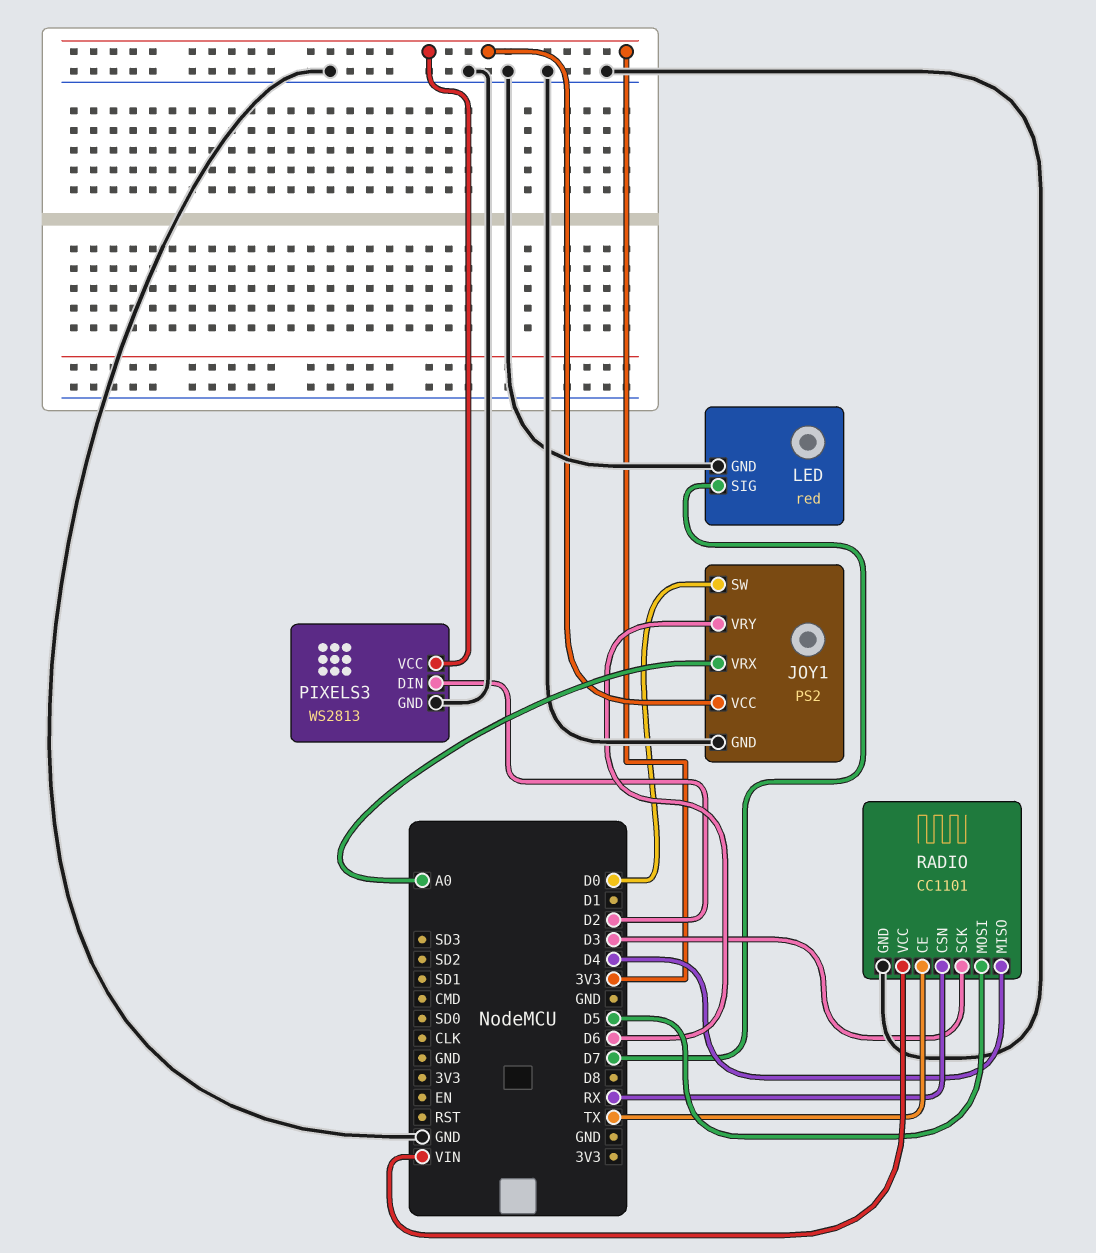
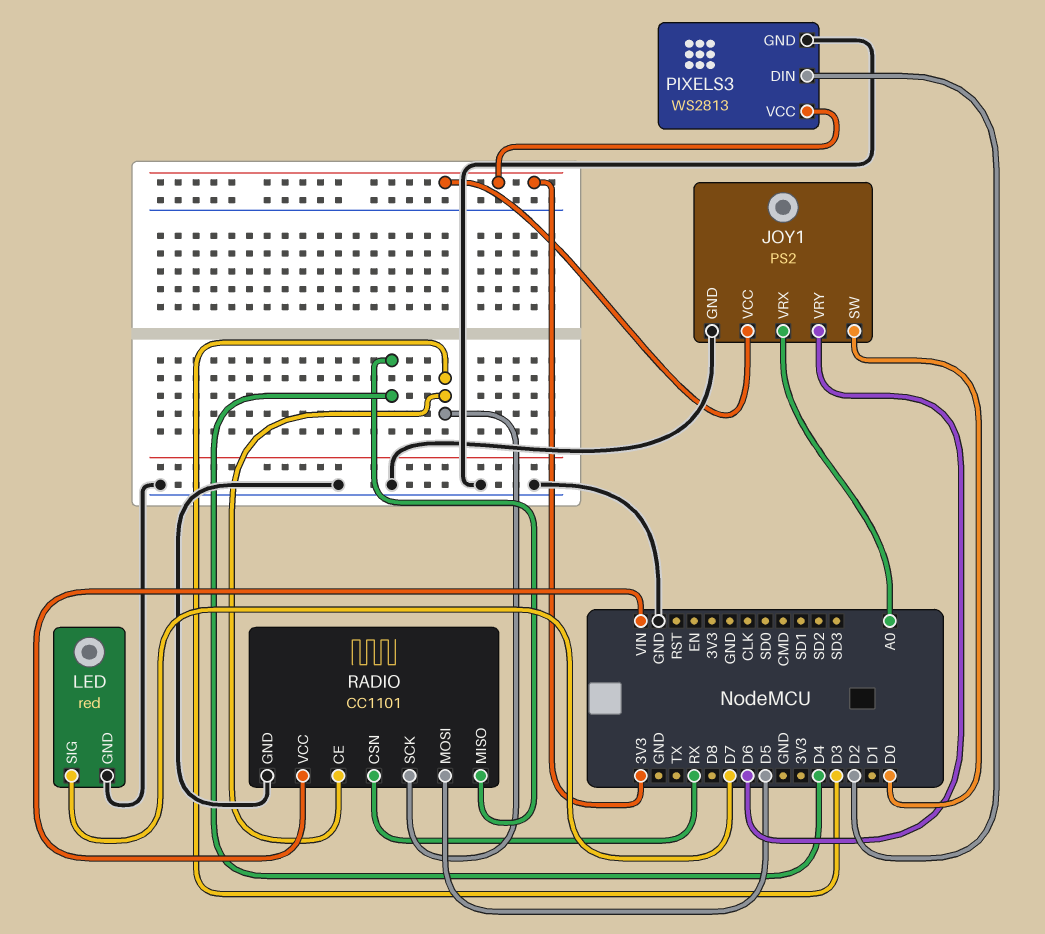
RADIO pin CE: TX -> D3

